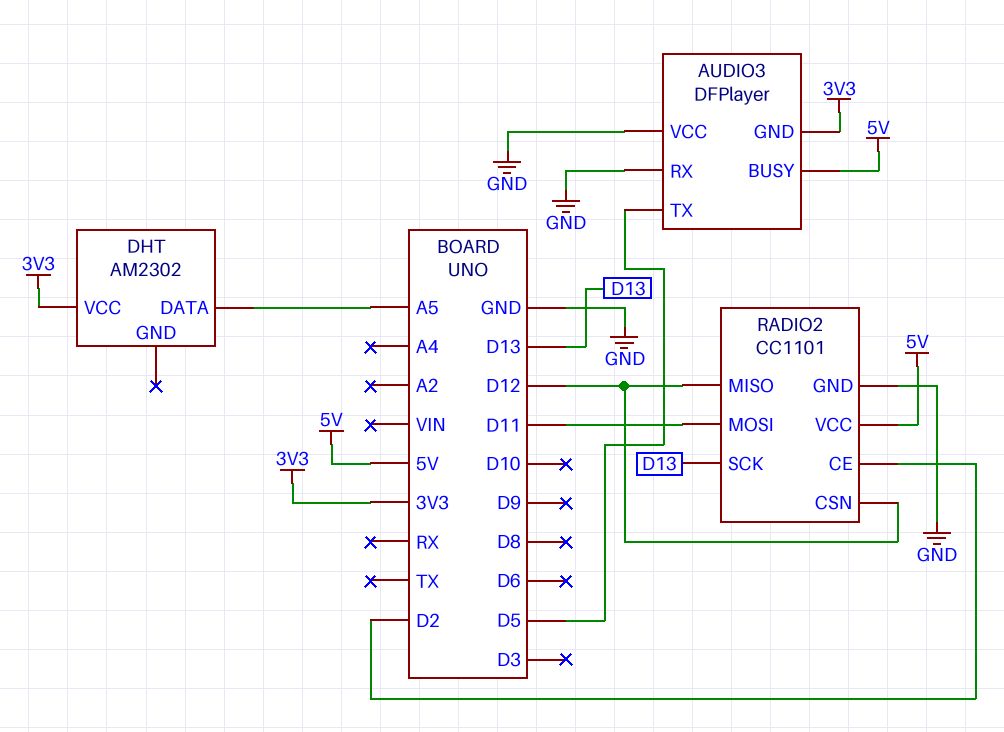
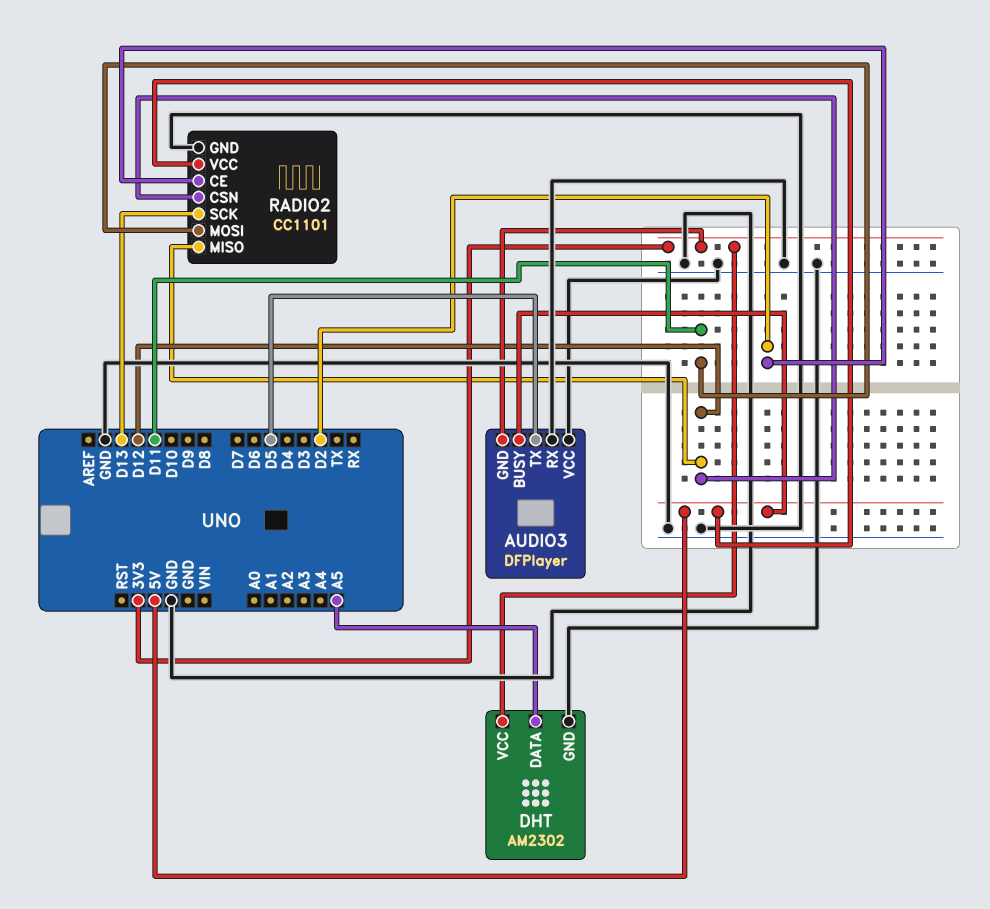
DHT pin GND: none -> GND

